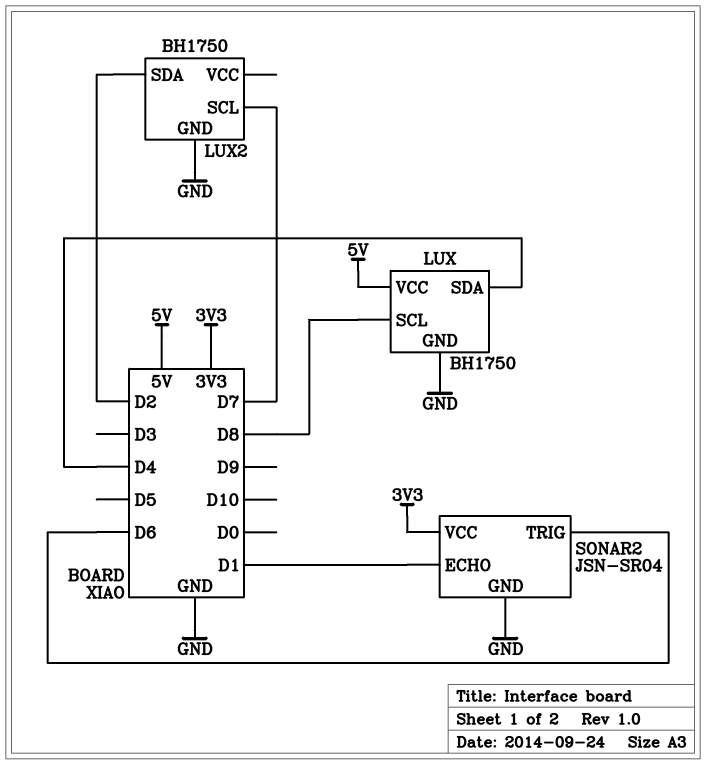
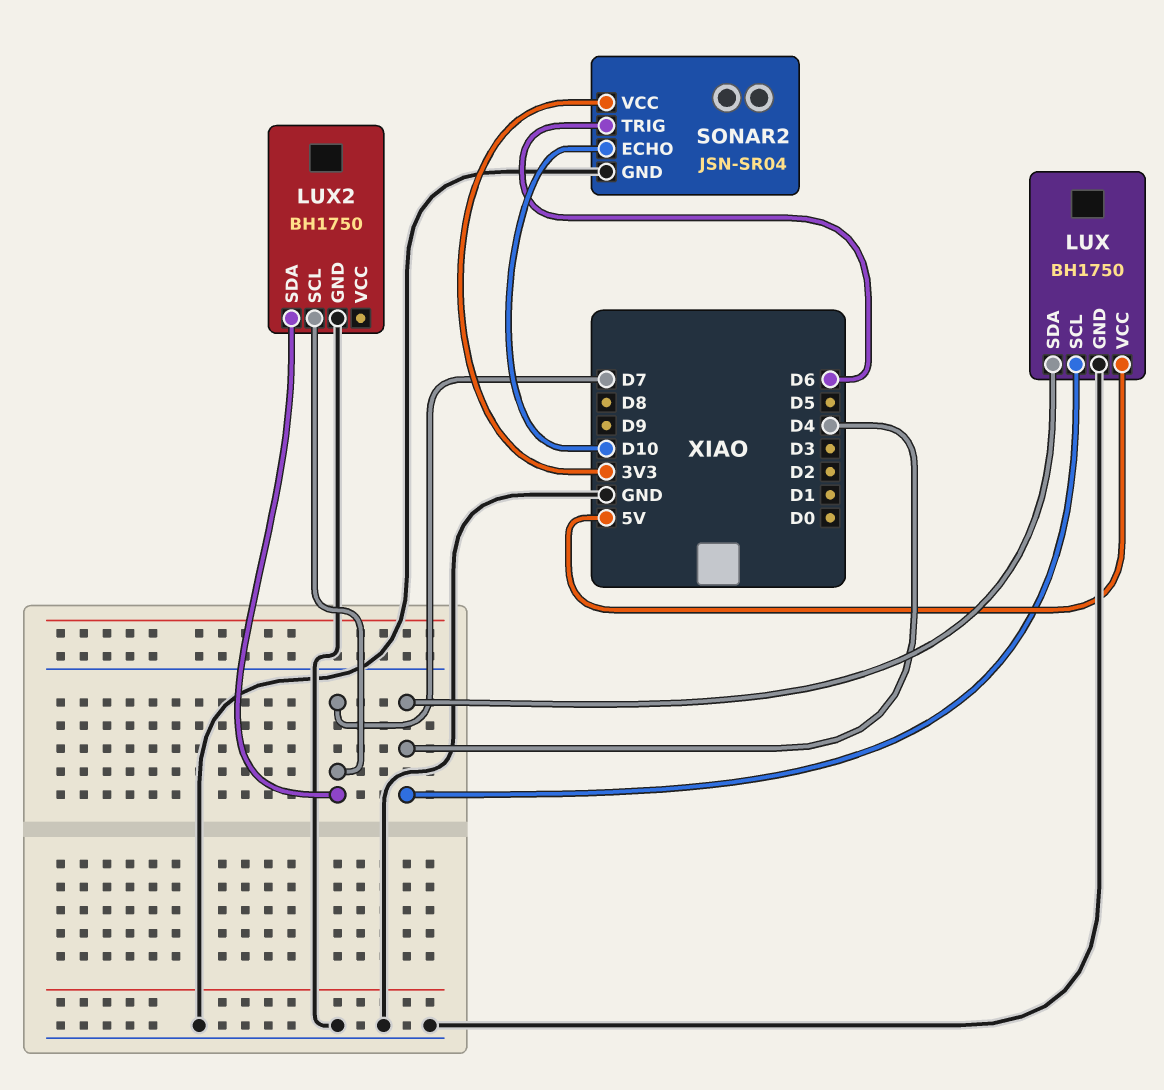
LUX pin SCL: D8 -> D4
LUX2 pin SDA: D2 -> D7
SONAR2 pin ECHO: D1 -> D10

